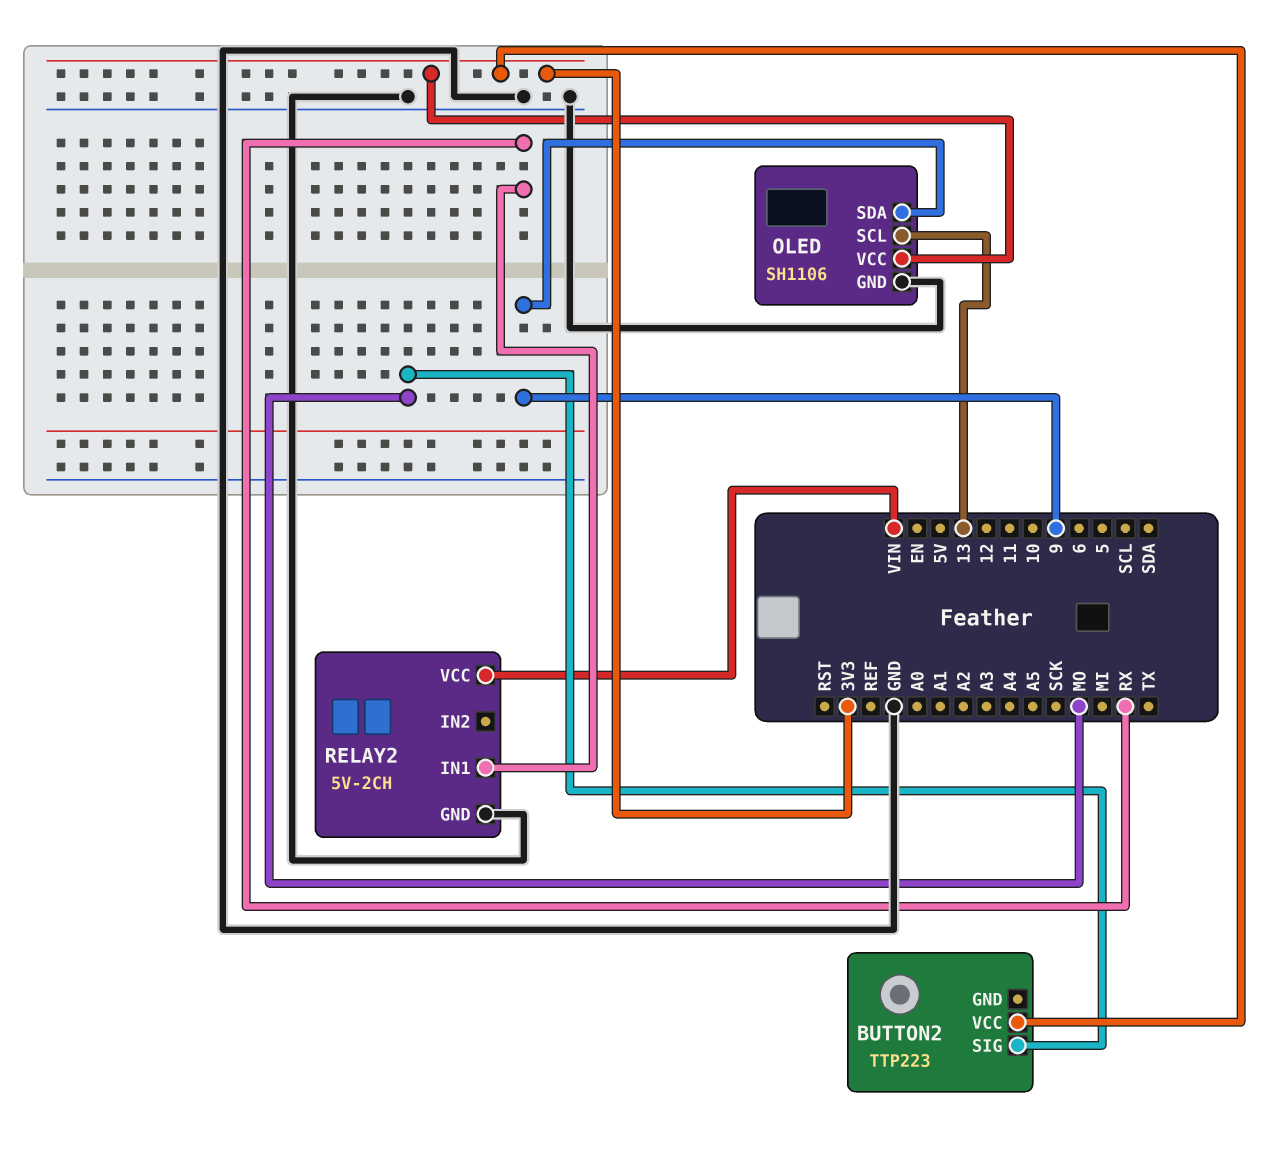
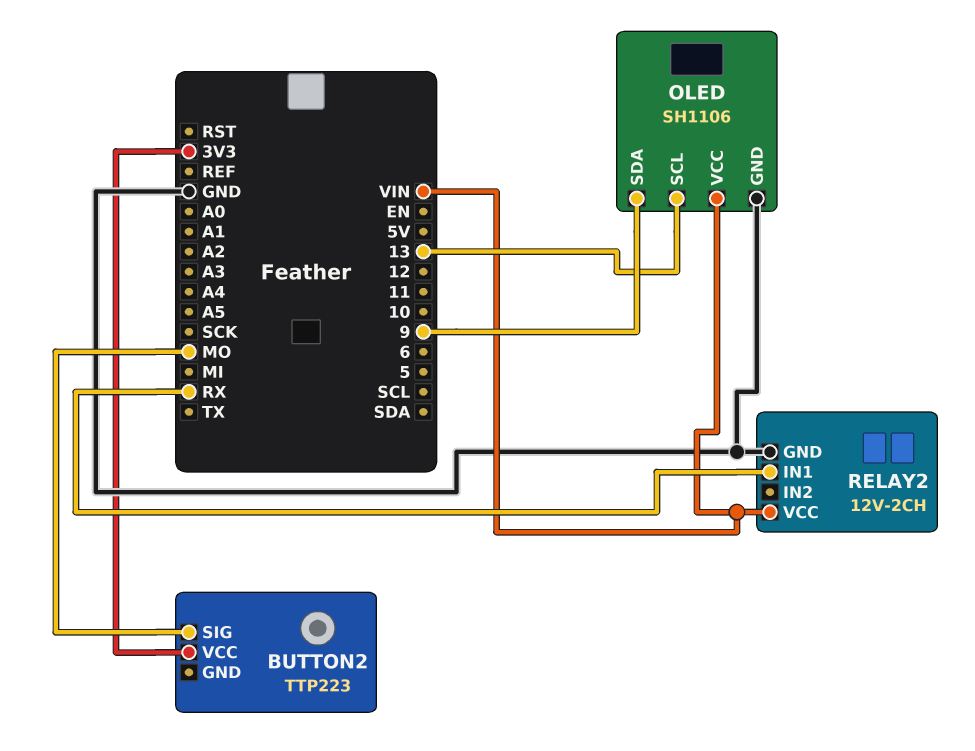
OLED pin VCC: 3V3 -> VIN
RELAY2: 5V-2CH -> 12V-2CH

